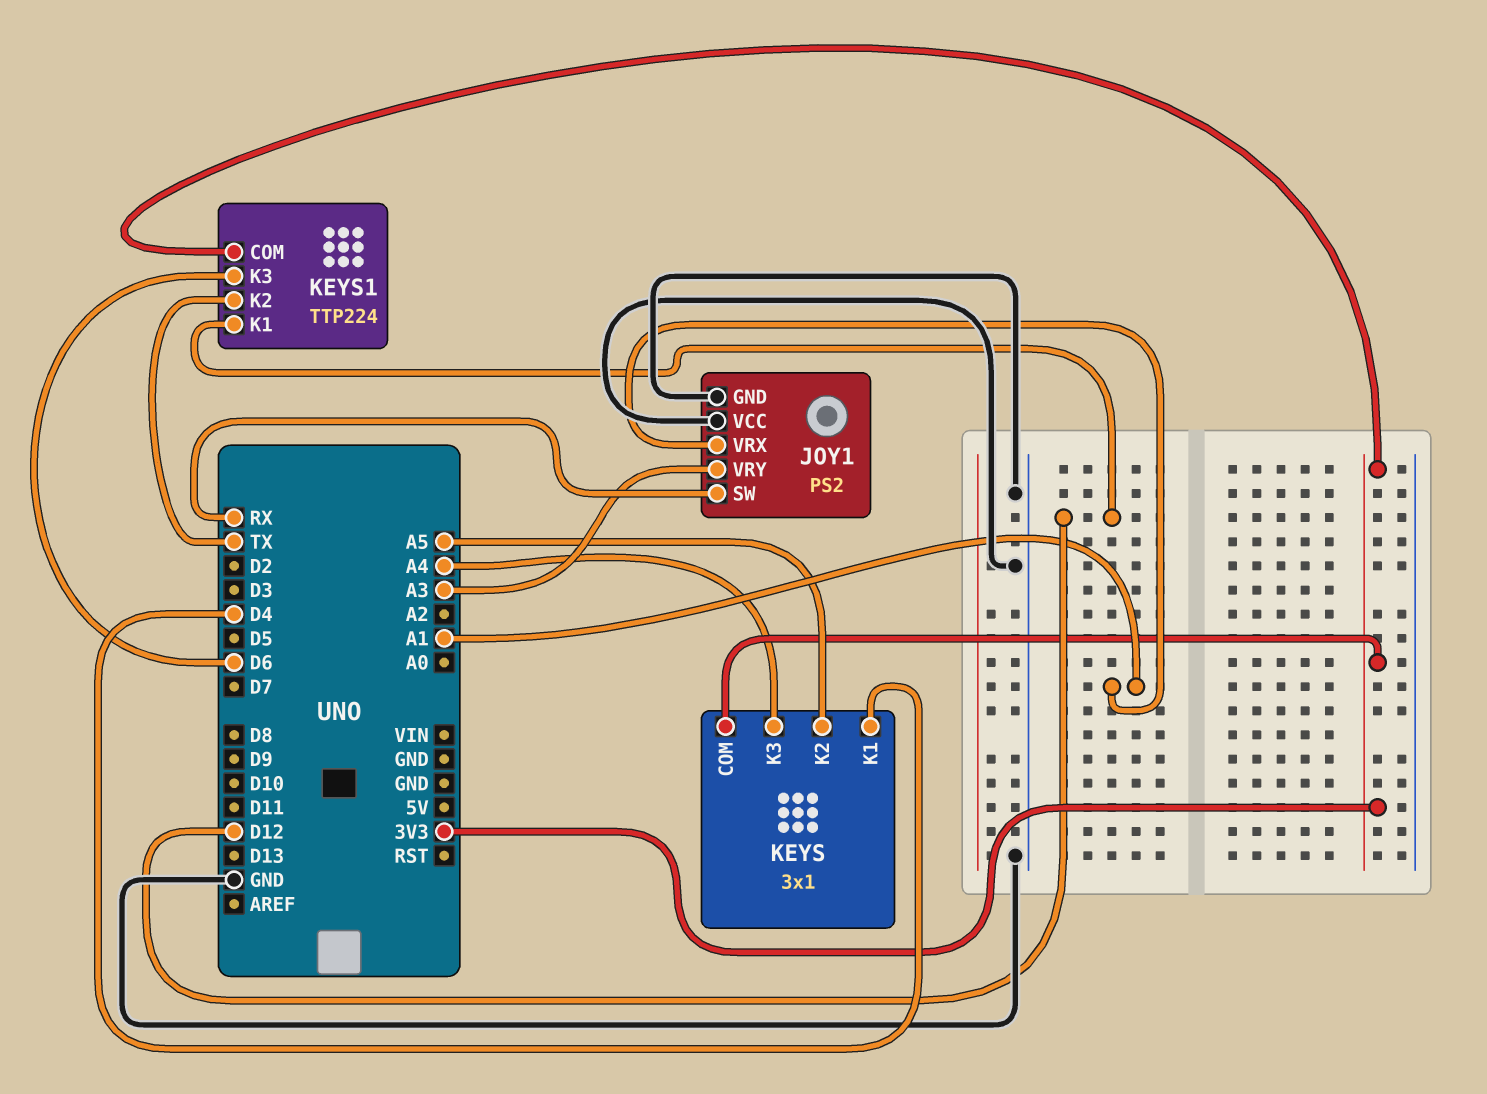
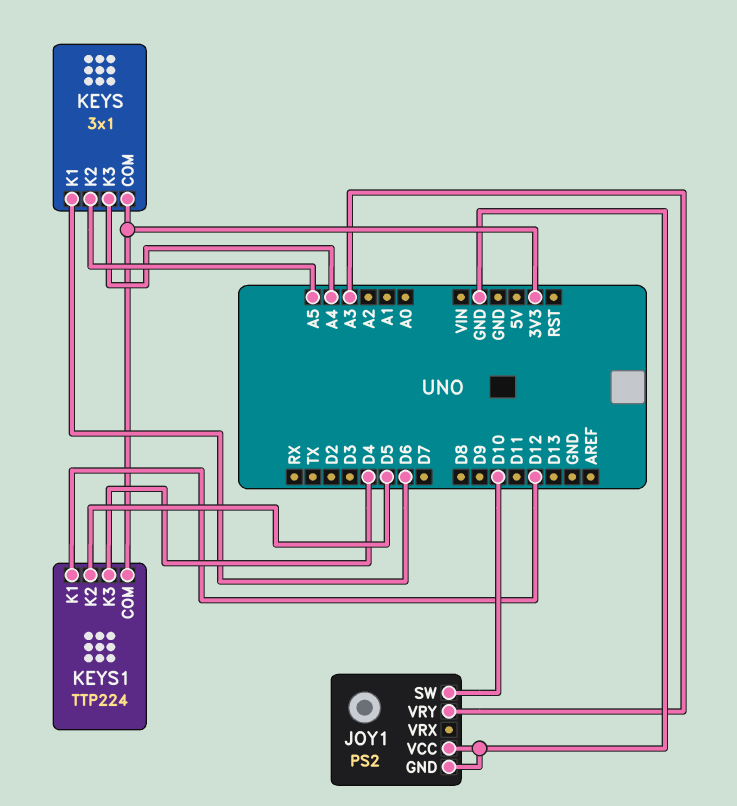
JOY1 pin SW: RX -> D10
JOY1 pin VRX: A1 -> none
KEYS pin K1: D4 -> D6
KEYS1 pin K2: TX -> D5
KEYS1 pin K3: D6 -> D4

